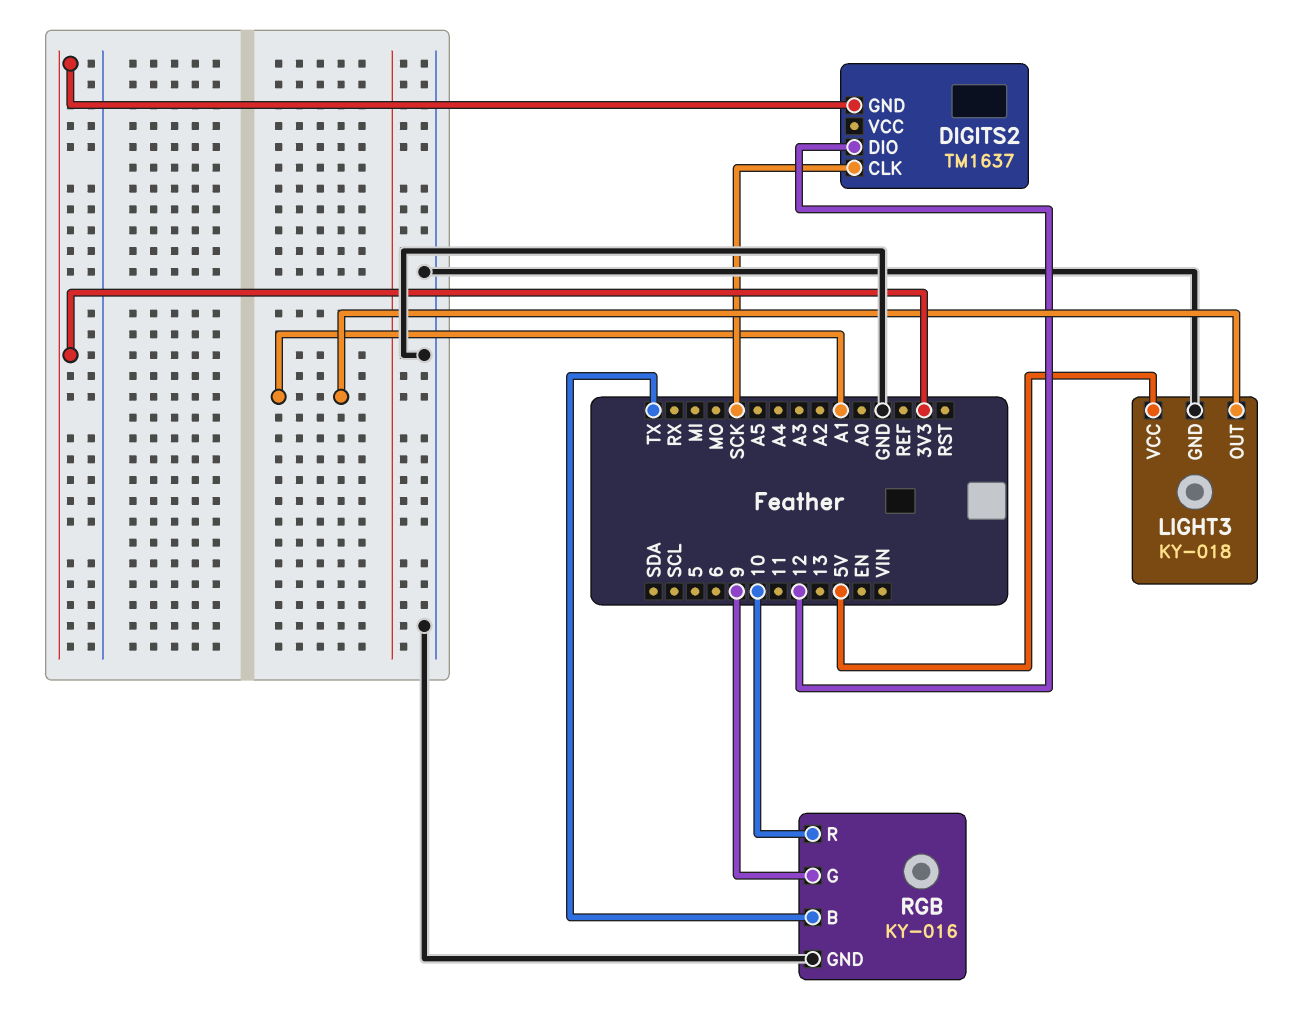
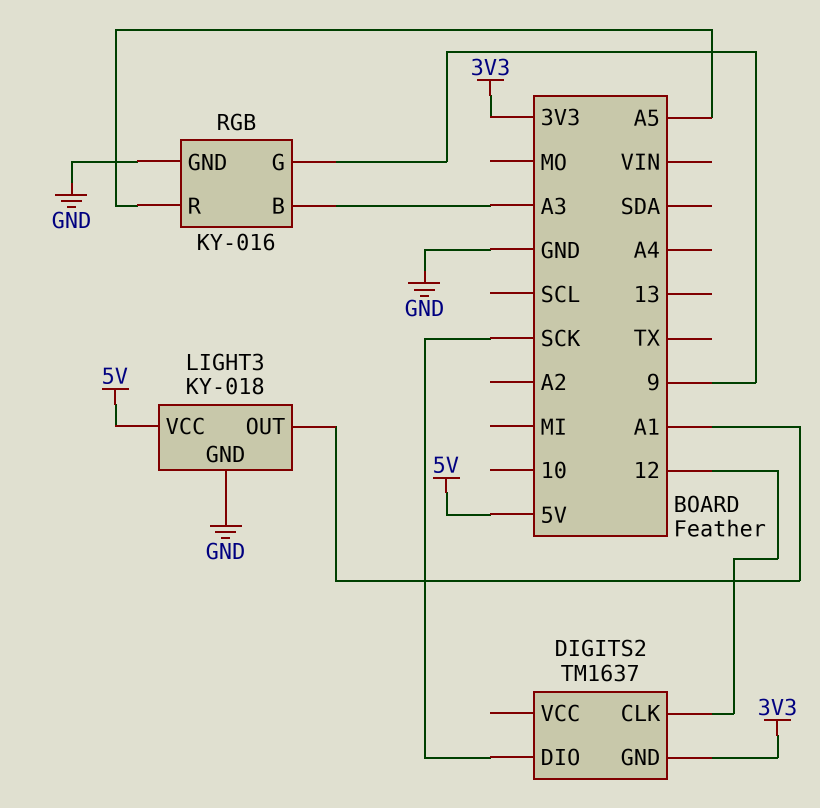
DIGITS2 pin CLK: SCK -> 12
DIGITS2 pin DIO: 12 -> SCK
RGB pin B: TX -> A3
RGB pin R: 10 -> A5

